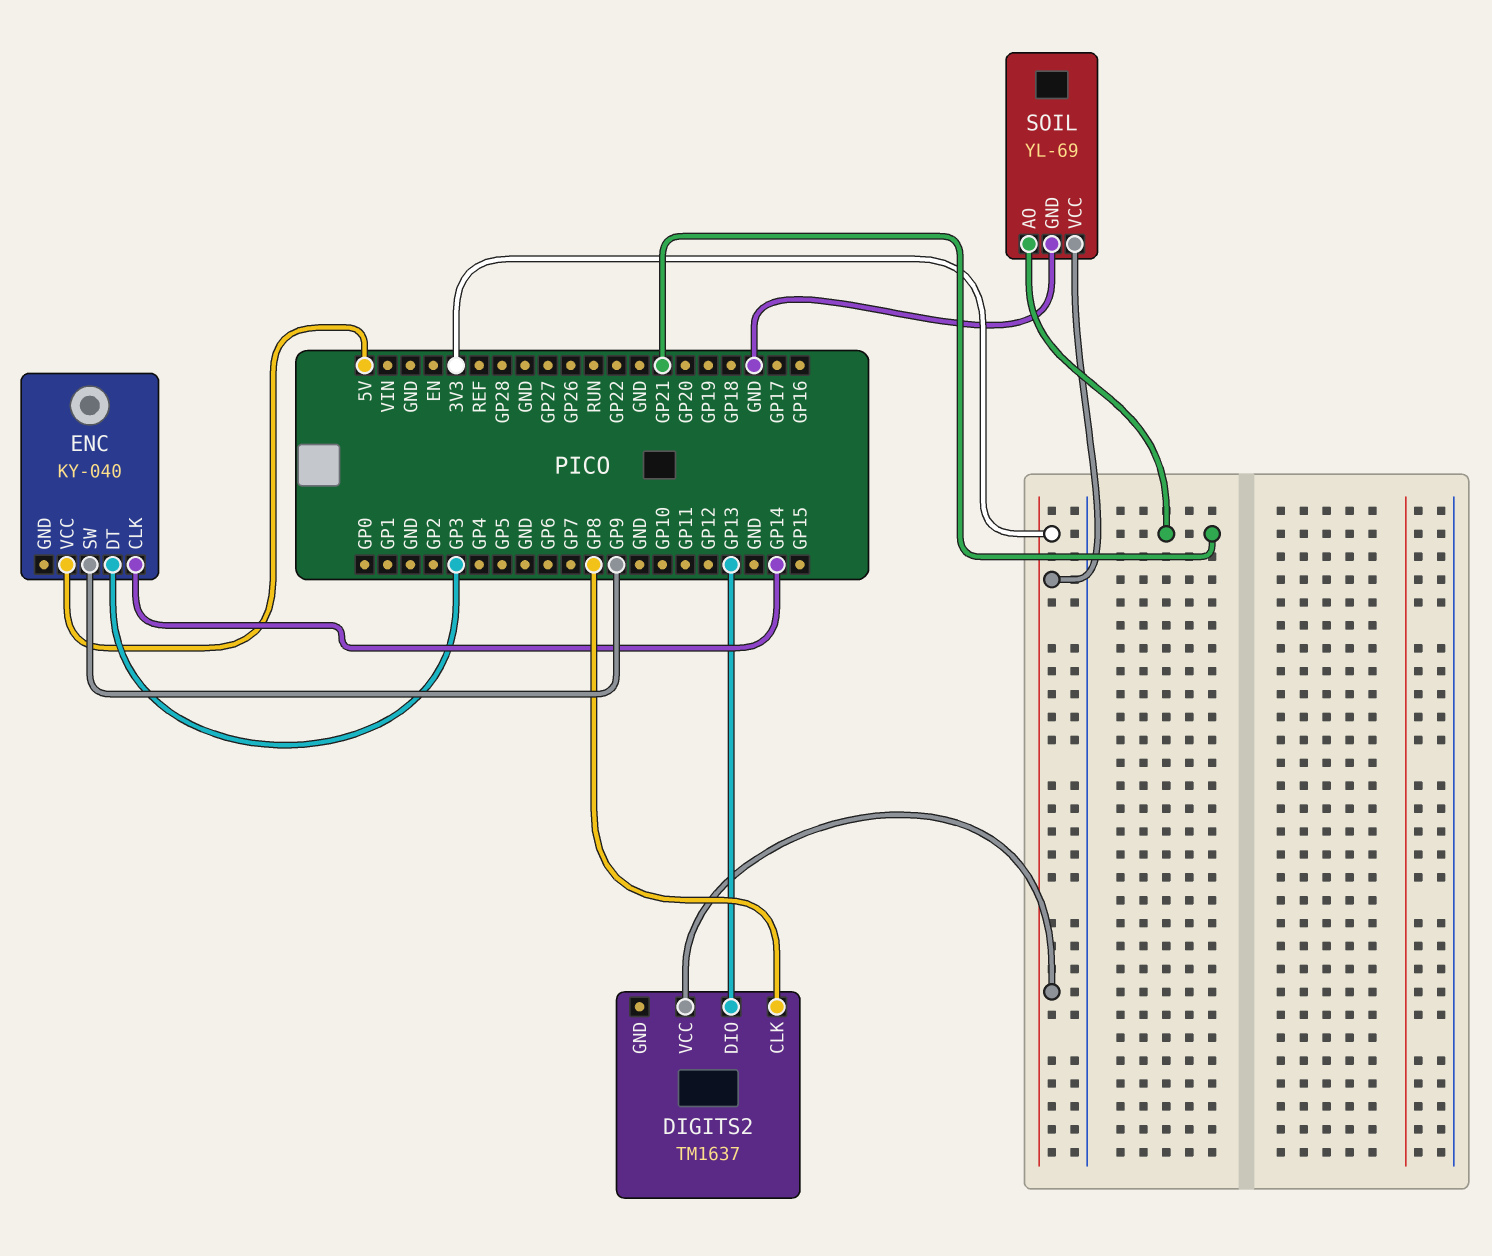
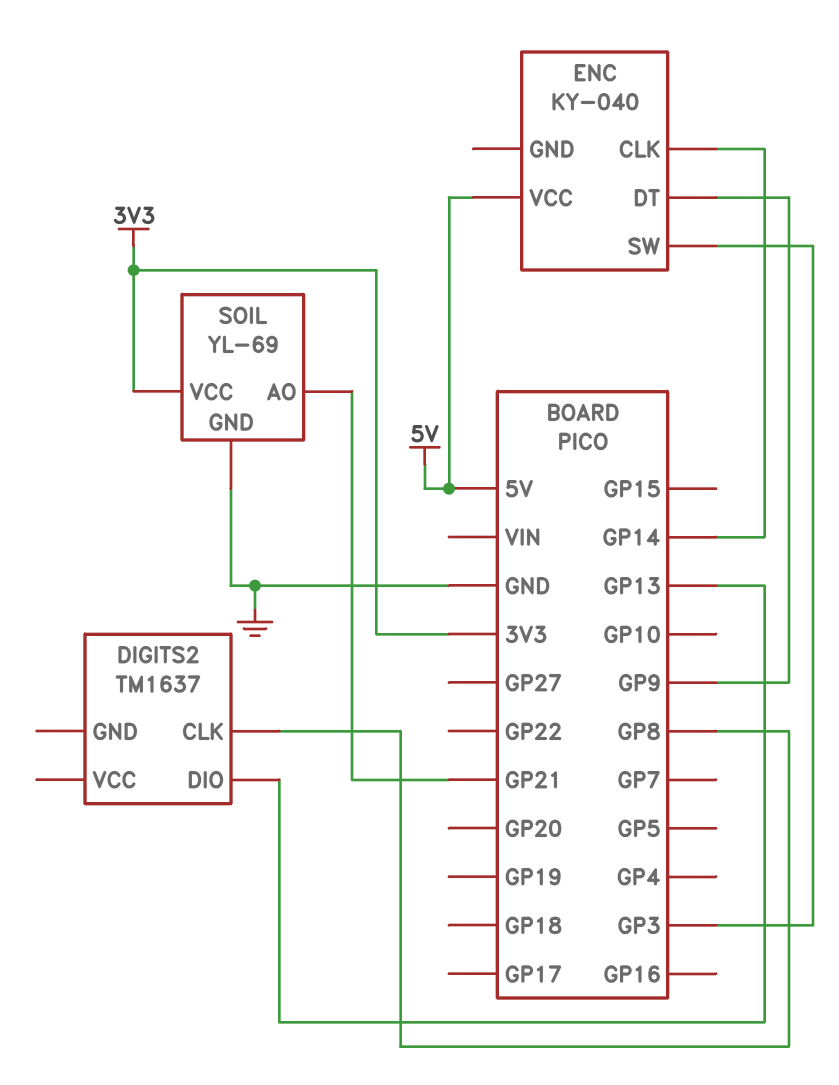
DIGITS2 pin VCC: 3V3 -> none
ENC pin DT: GP3 -> GP9
ENC pin SW: GP9 -> GP3

